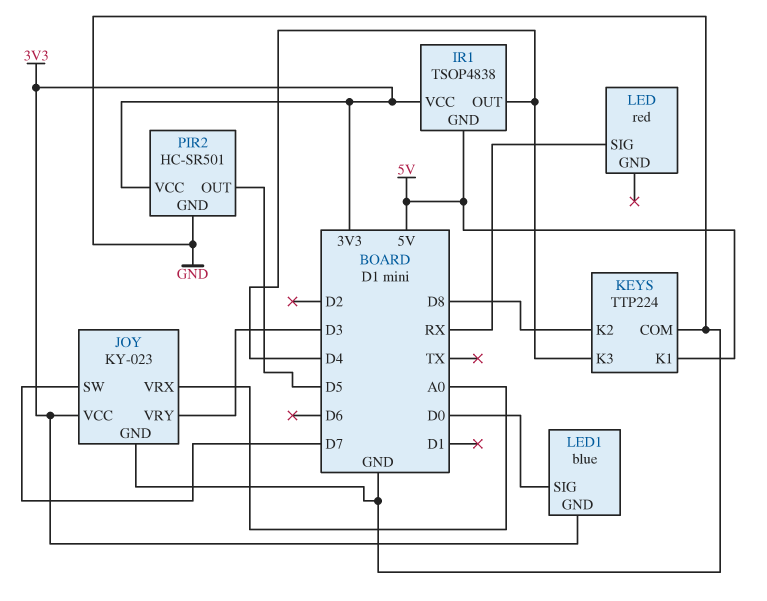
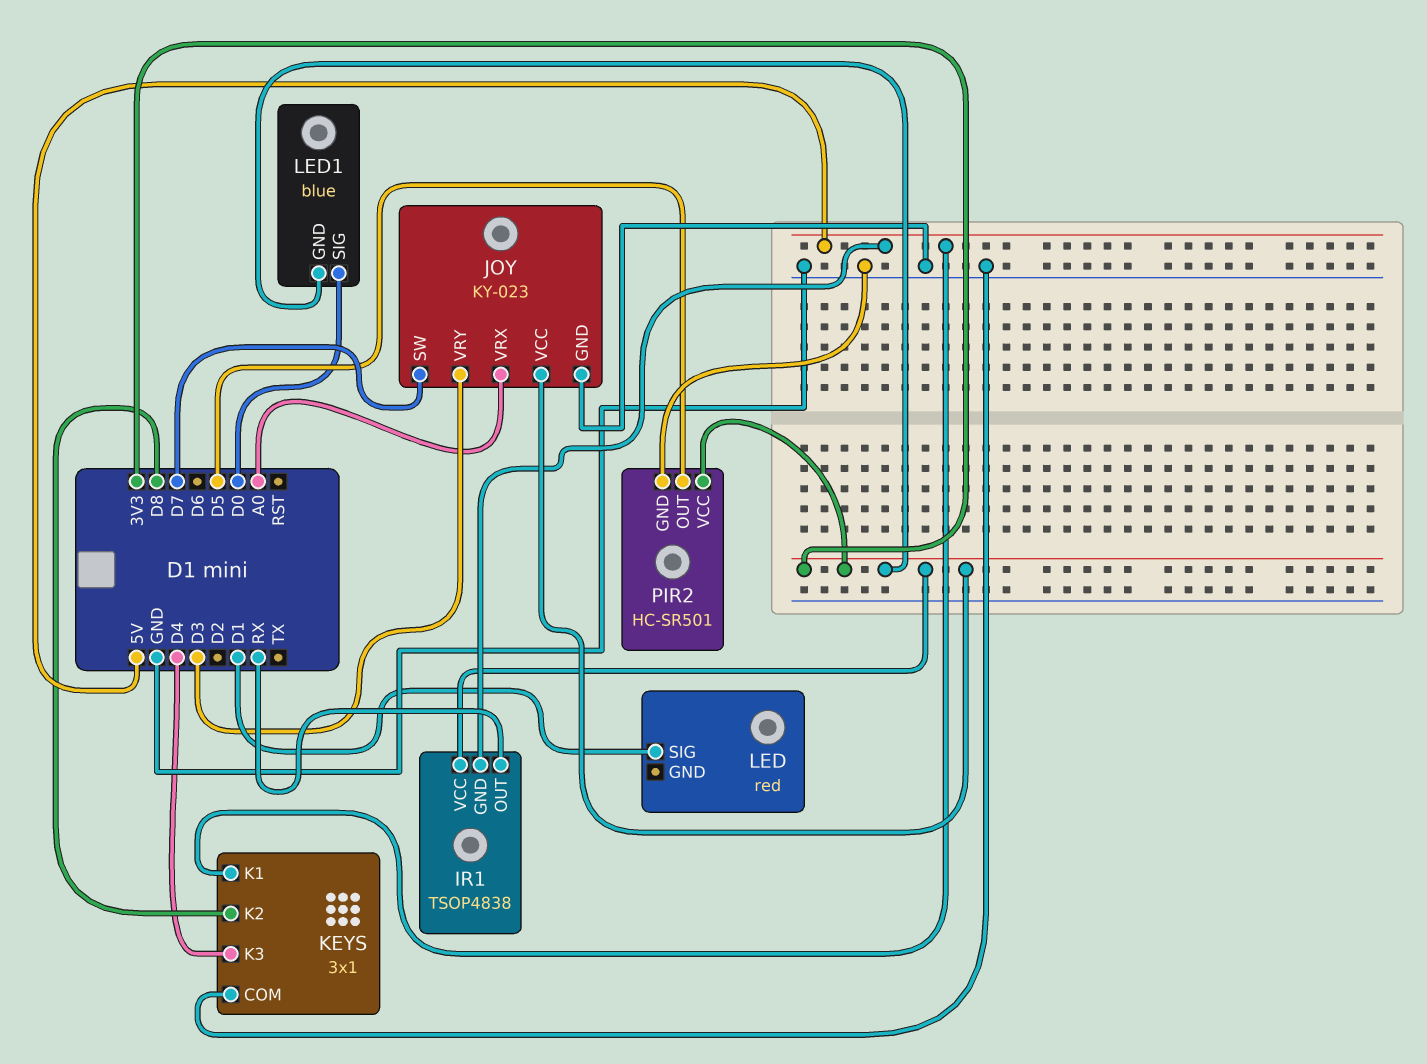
IR1 pin OUT: D4 -> RX
KEYS: TTP224 -> 3x1
LED pin SIG: RX -> D1

